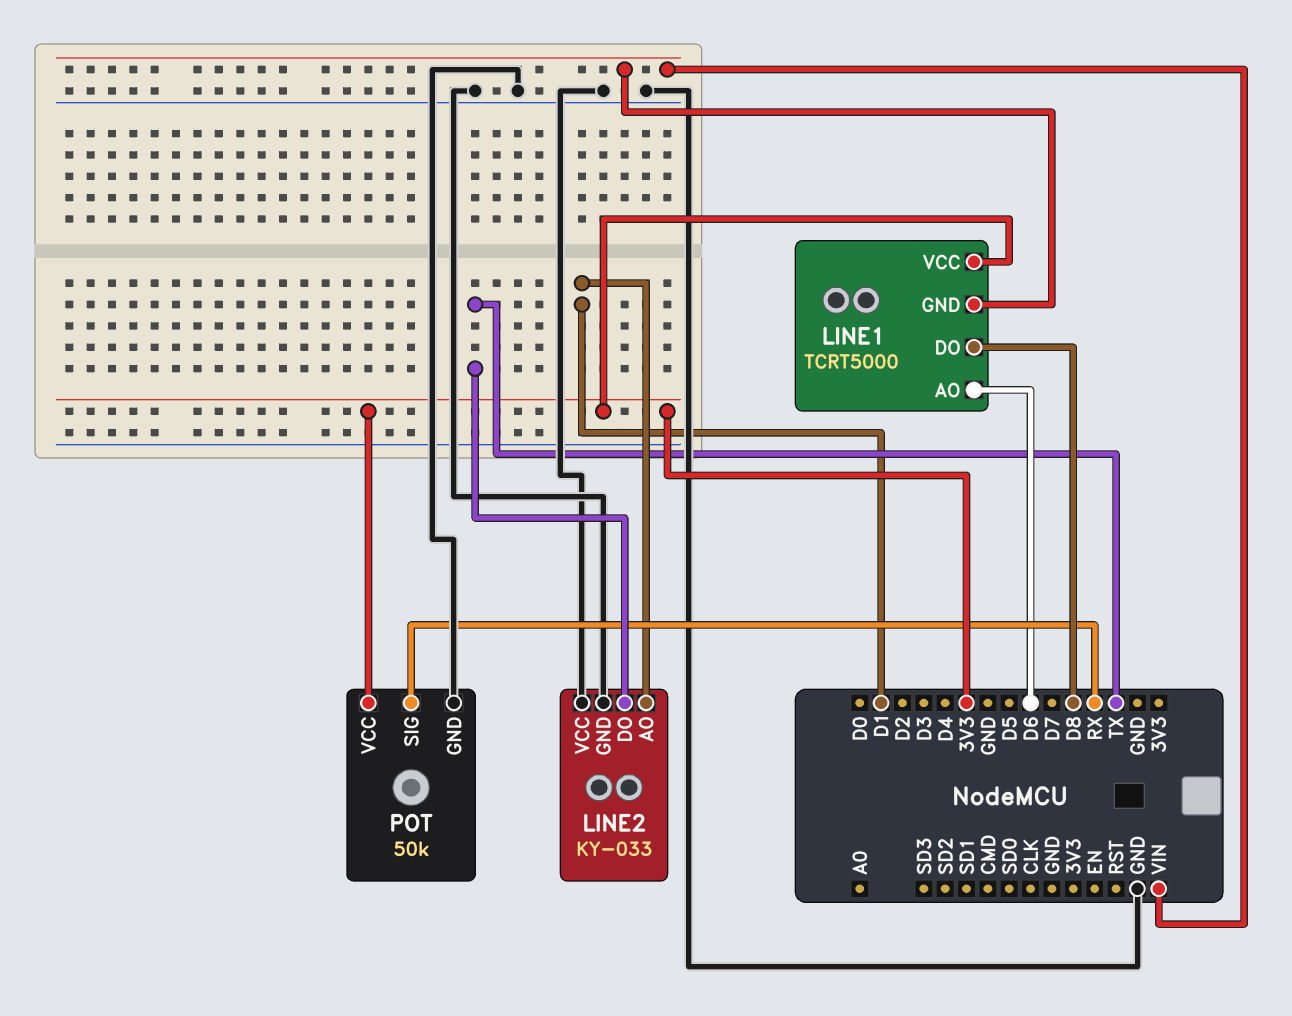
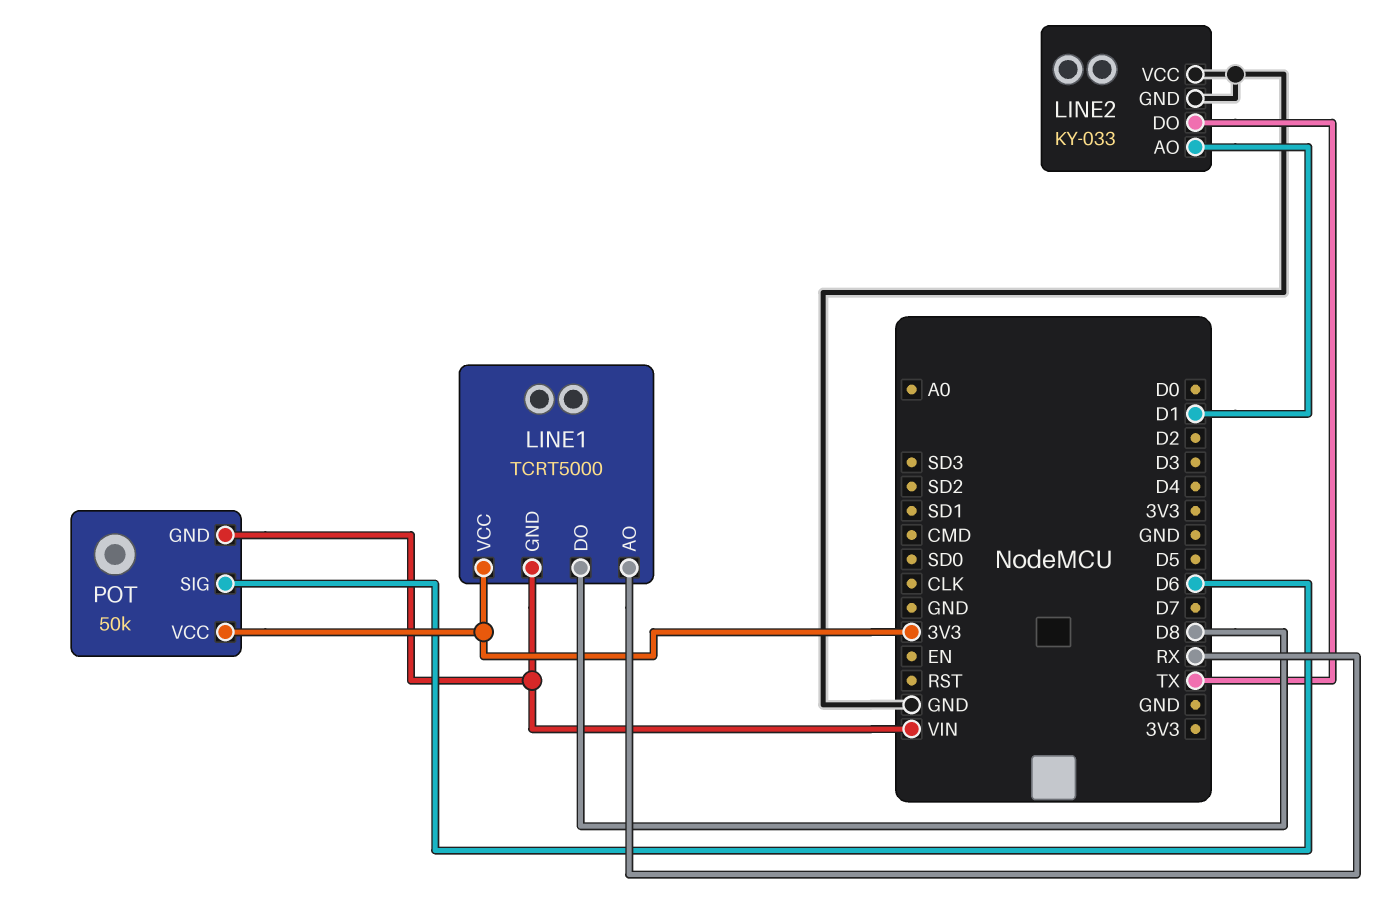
LINE1 pin AO: D6 -> RX
POT pin GND: GND -> VIN
POT pin SIG: RX -> D6

